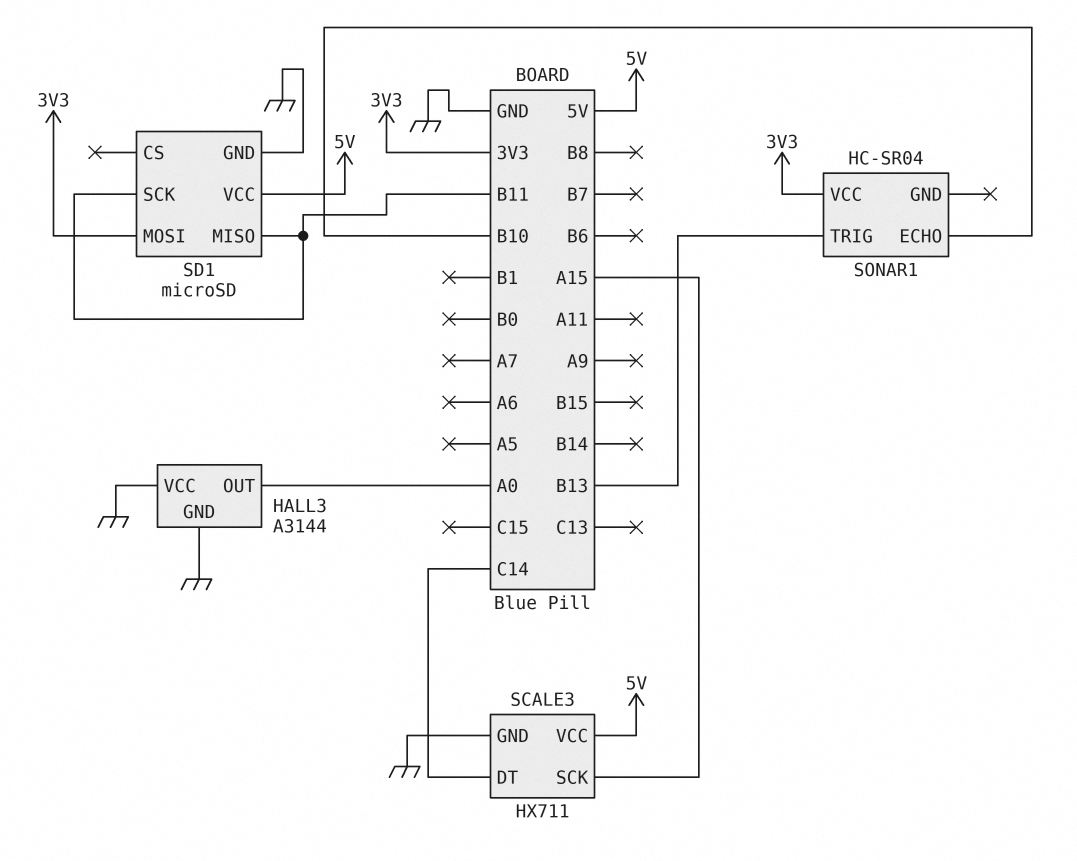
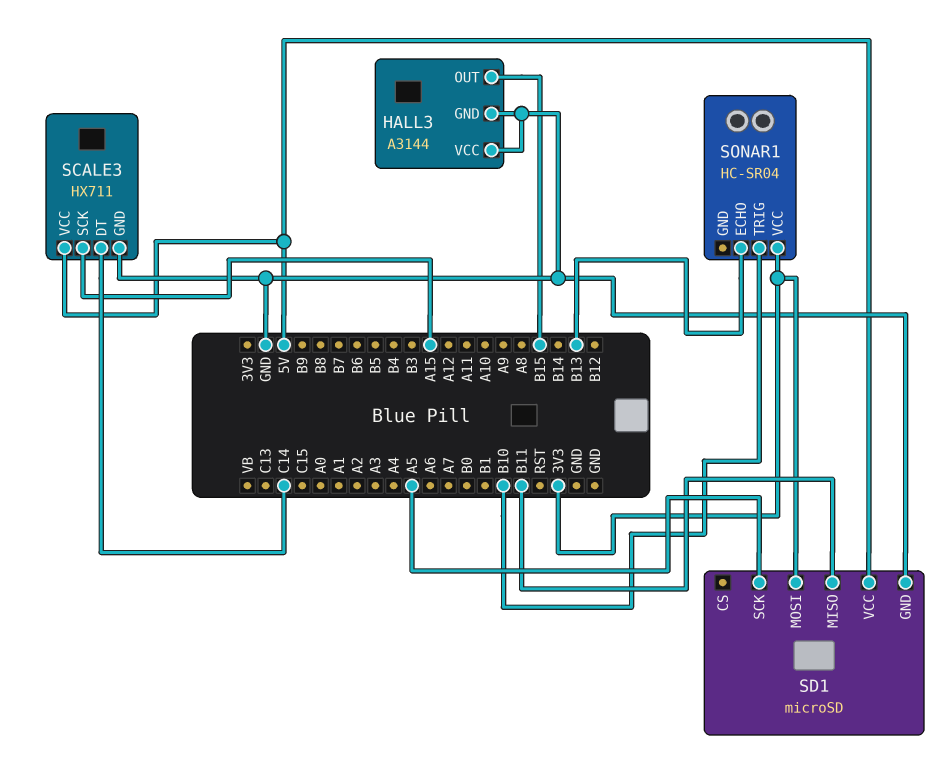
HALL3 pin OUT: A0 -> B15
SD1 pin SCK: B11 -> A5
SONAR1 pin ECHO: B10 -> B13
SONAR1 pin TRIG: B13 -> B10

